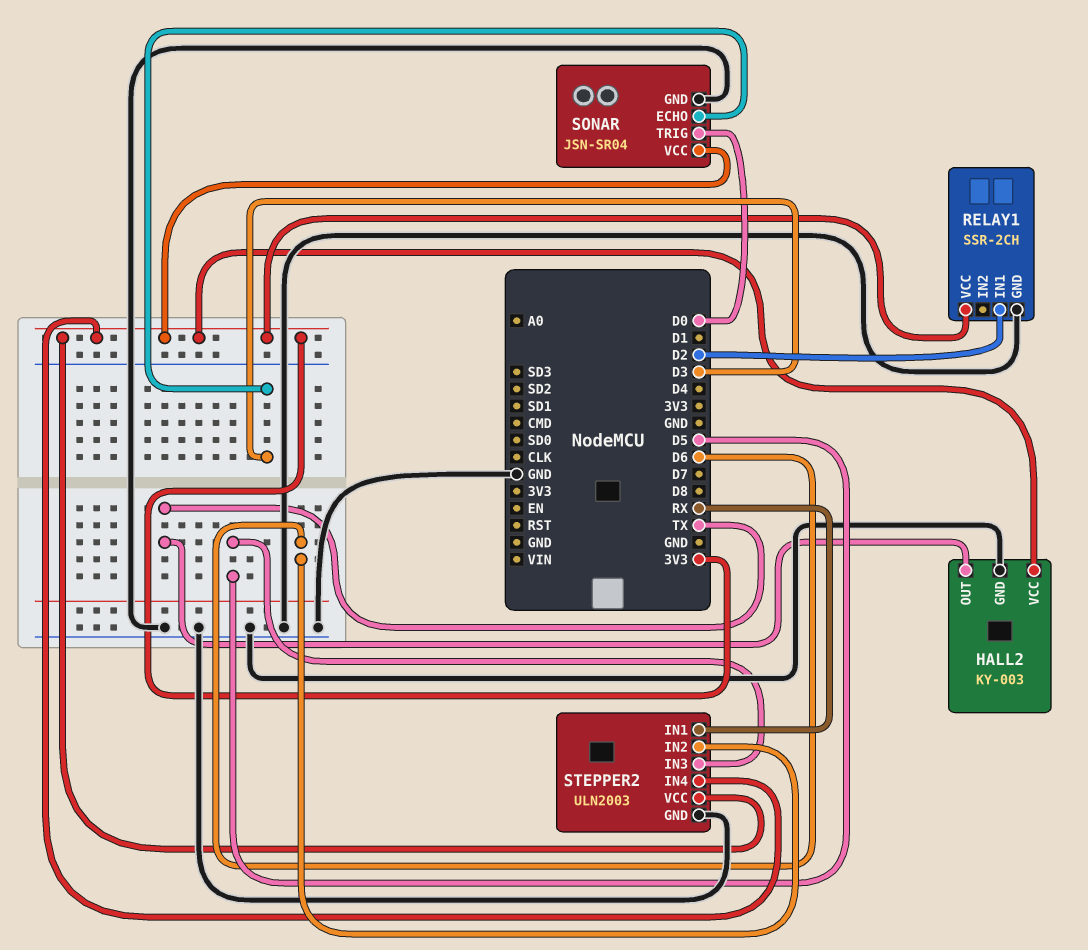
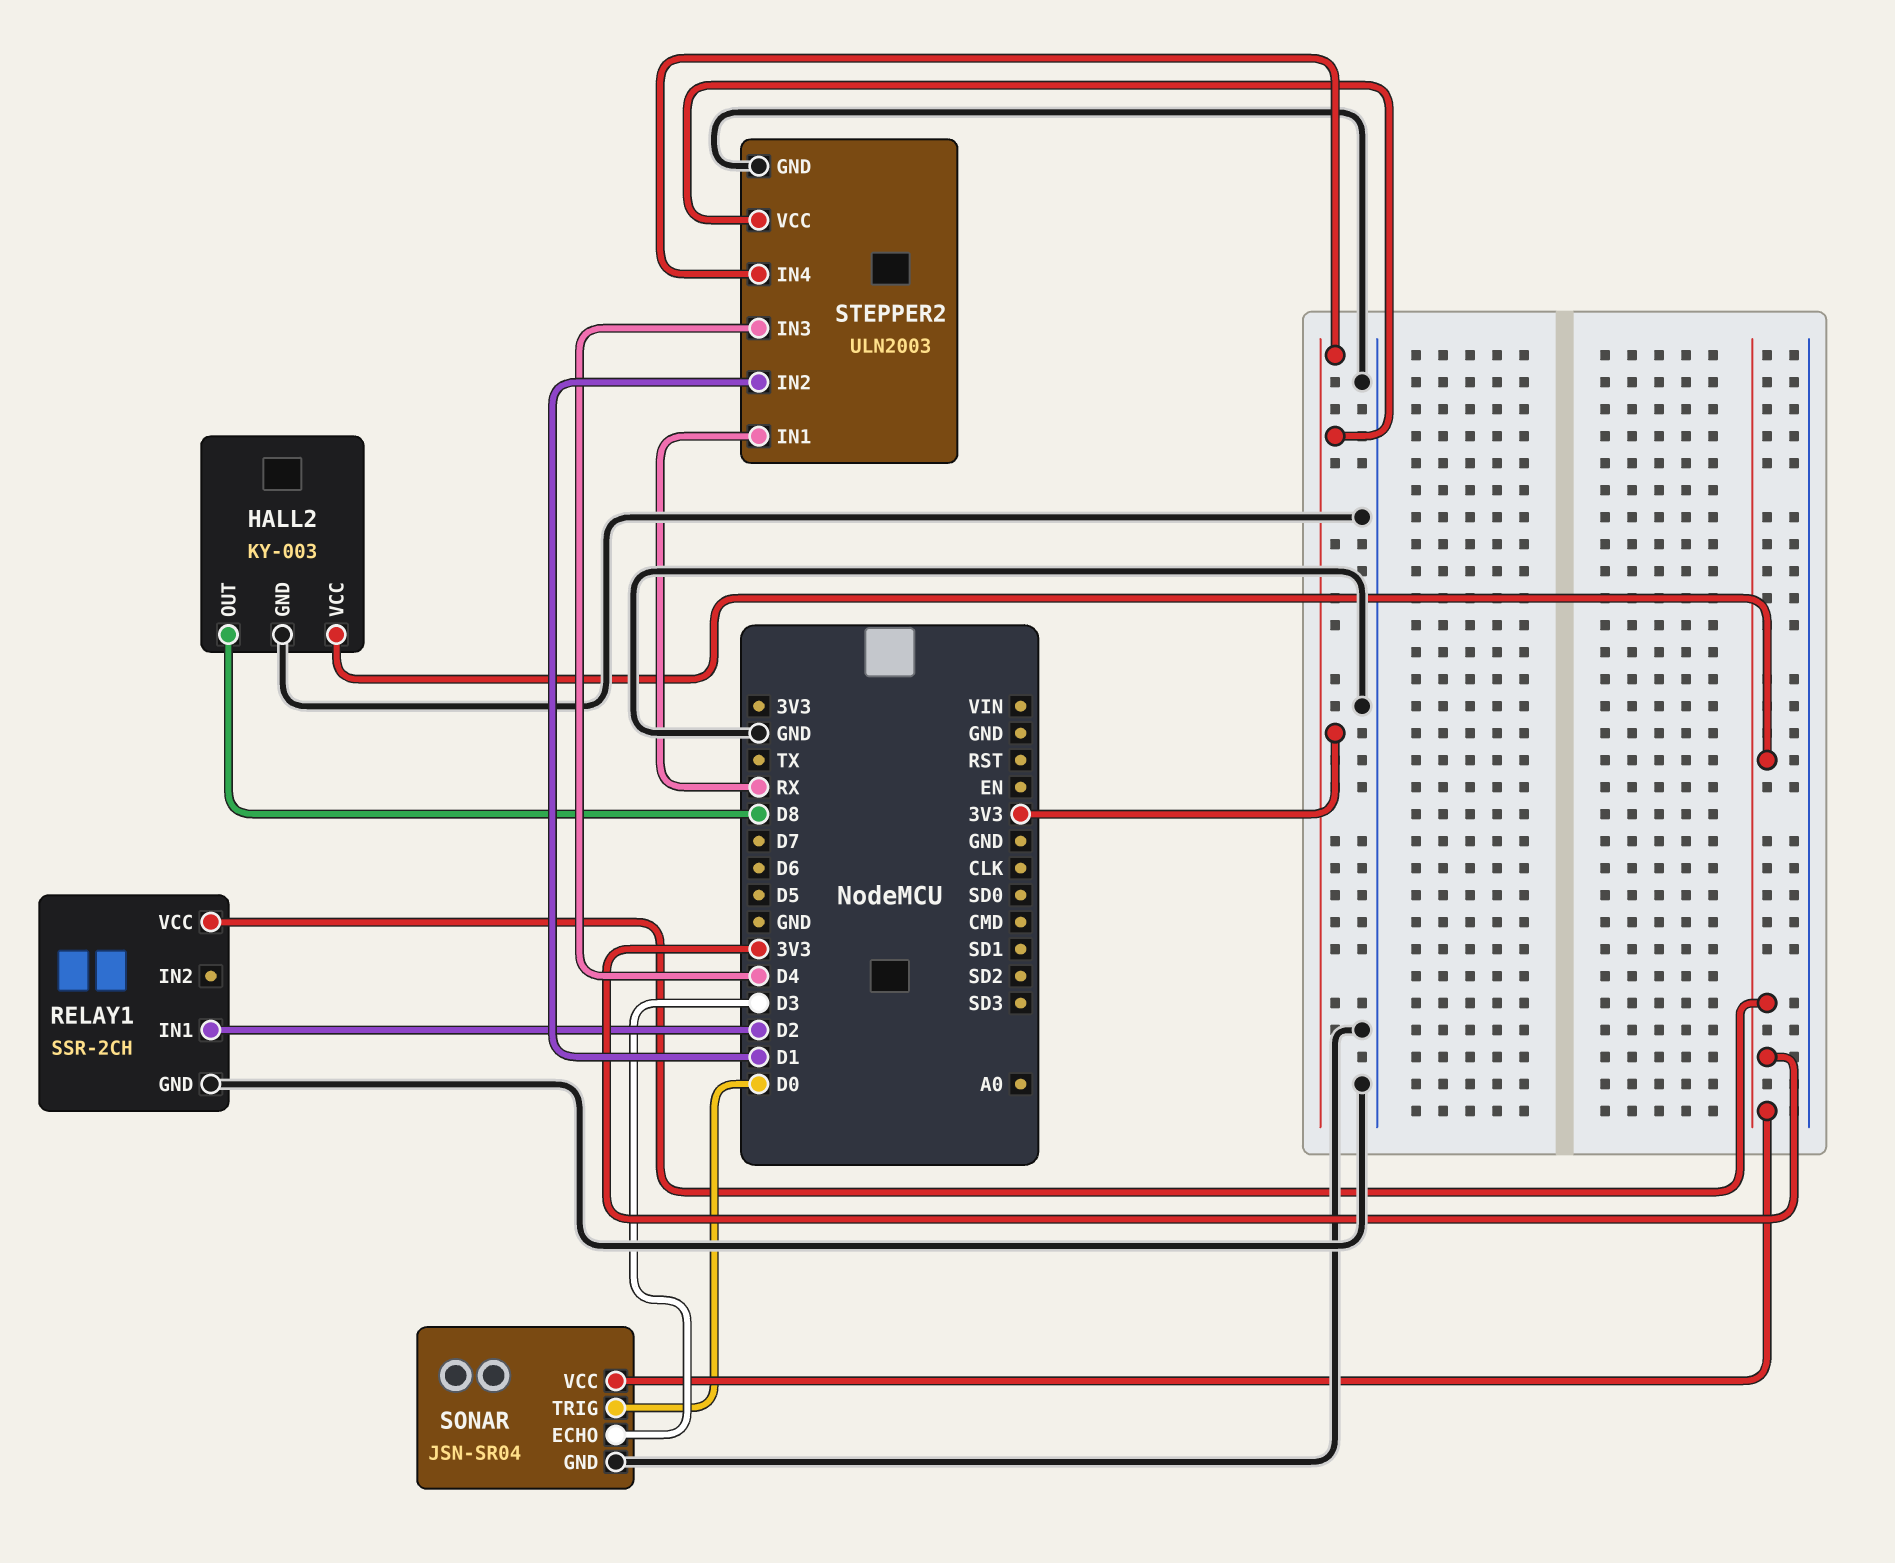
HALL2 pin OUT: TX -> D8
STEPPER2 pin IN2: D6 -> D1
STEPPER2 pin IN3: D5 -> D4

